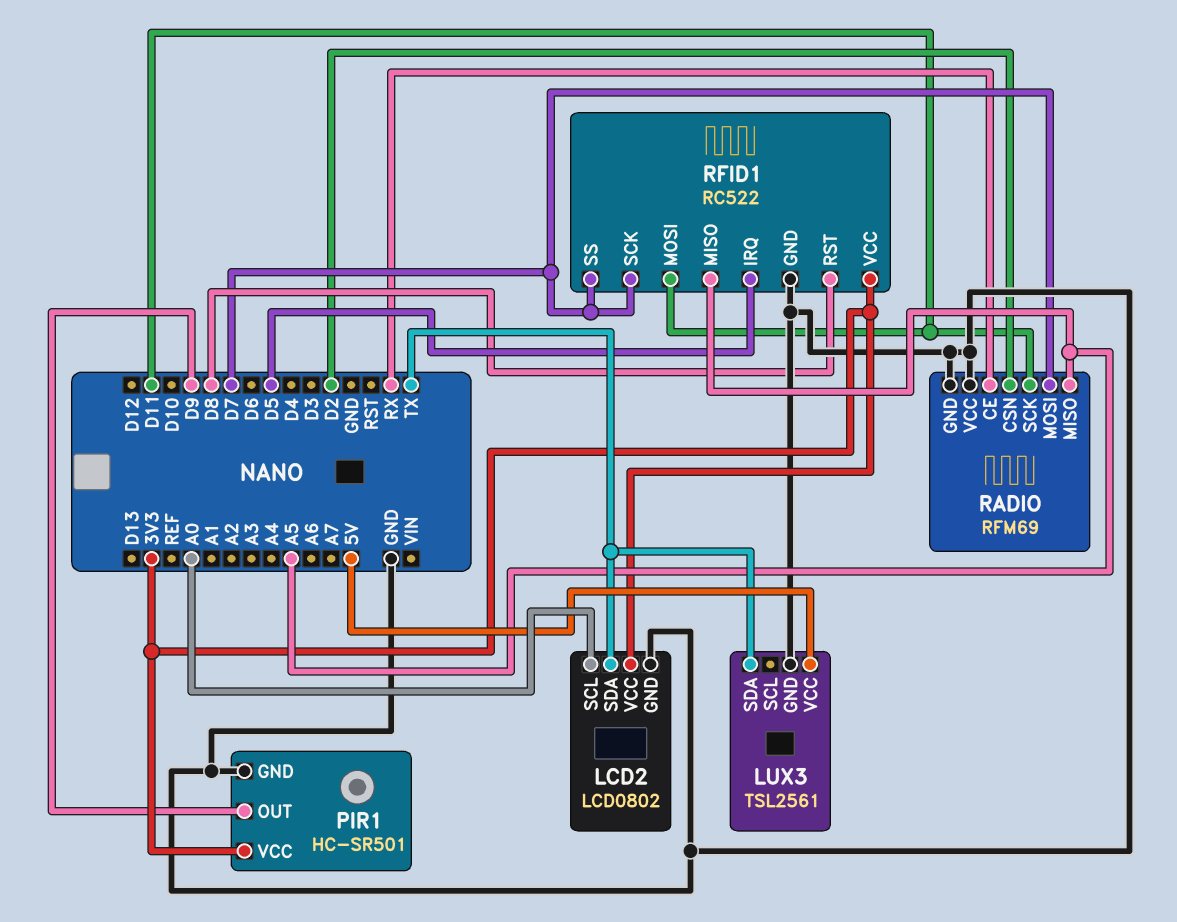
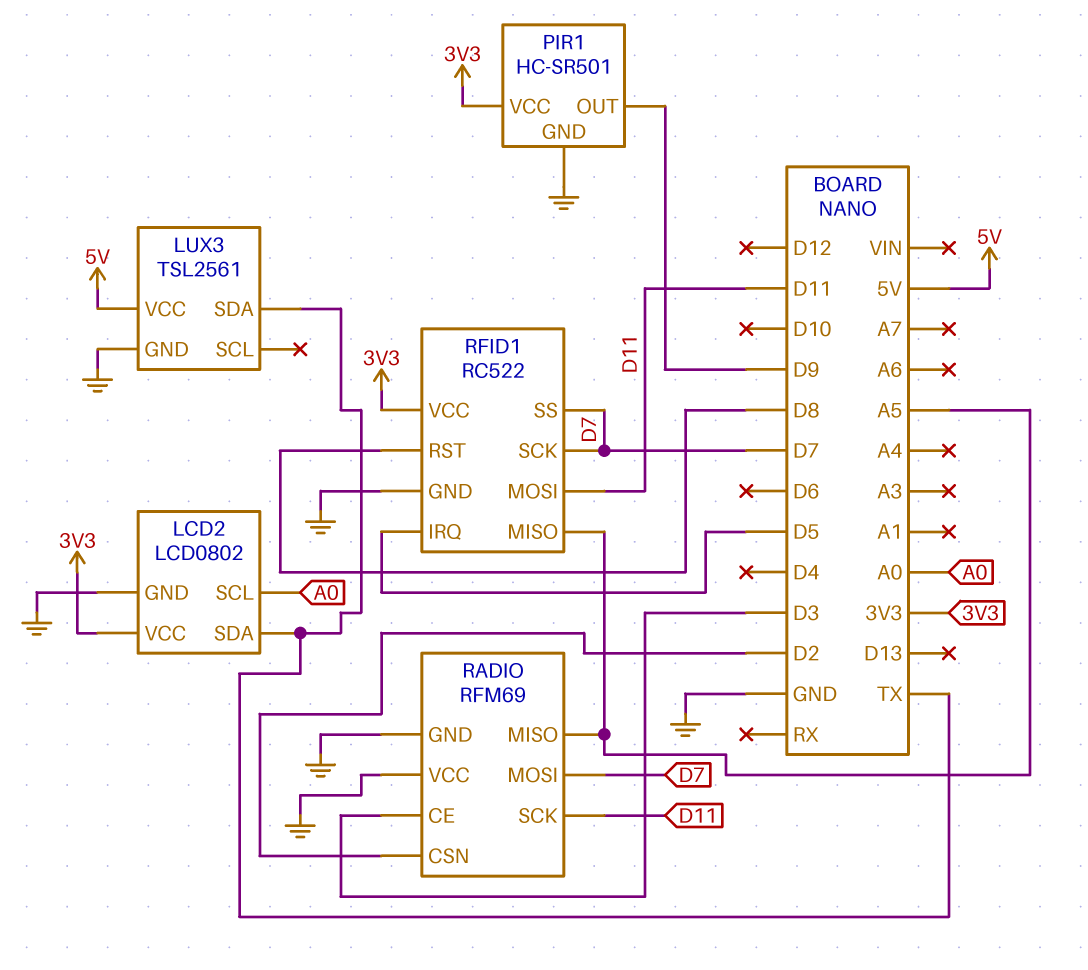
RADIO pin CE: RX -> D3

